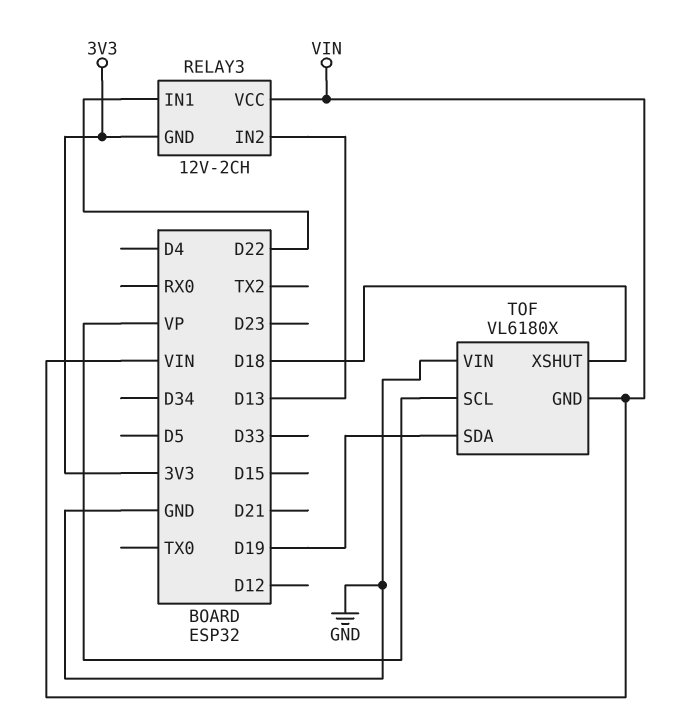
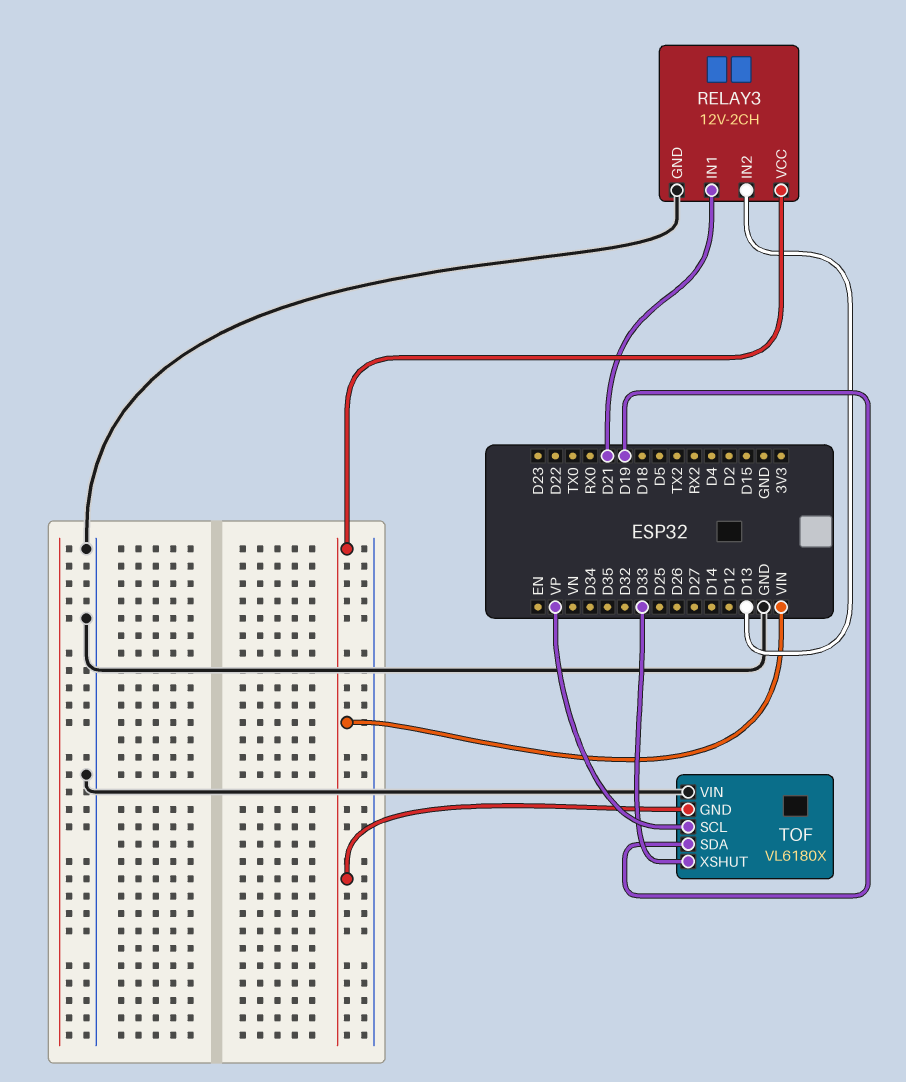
RELAY3 pin GND: 3V3 -> GND
RELAY3 pin IN1: D22 -> D21
TOF pin XSHUT: D18 -> D33

